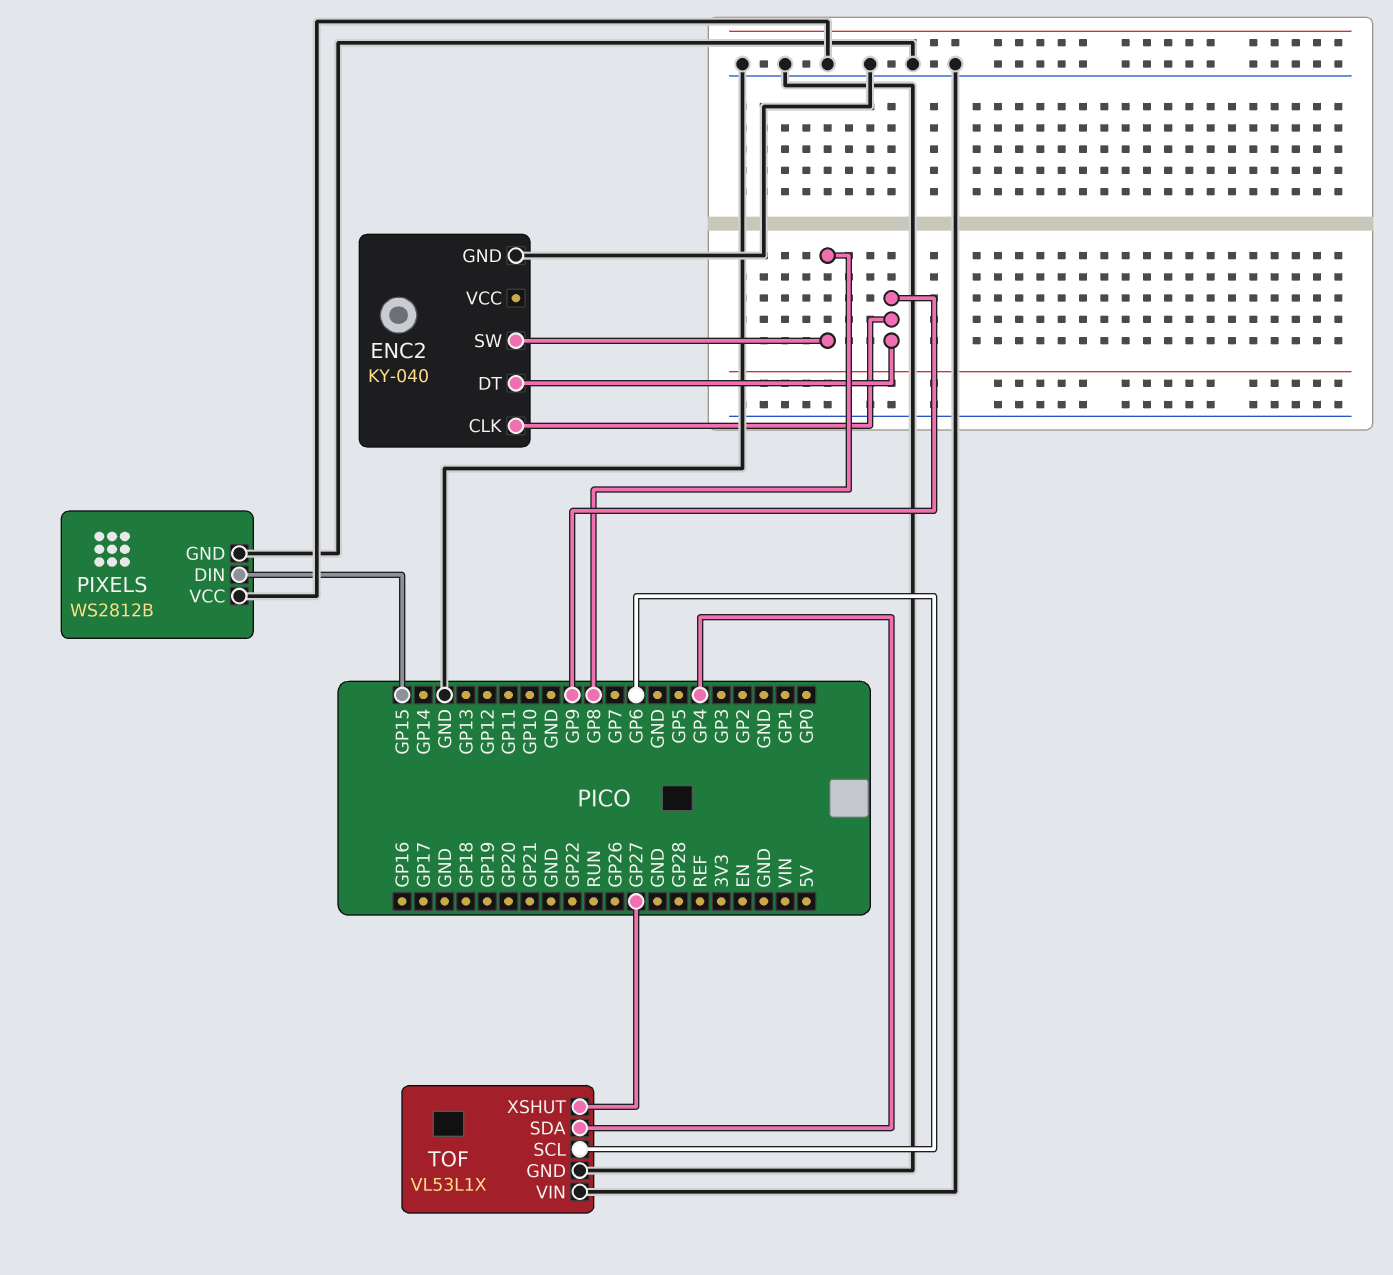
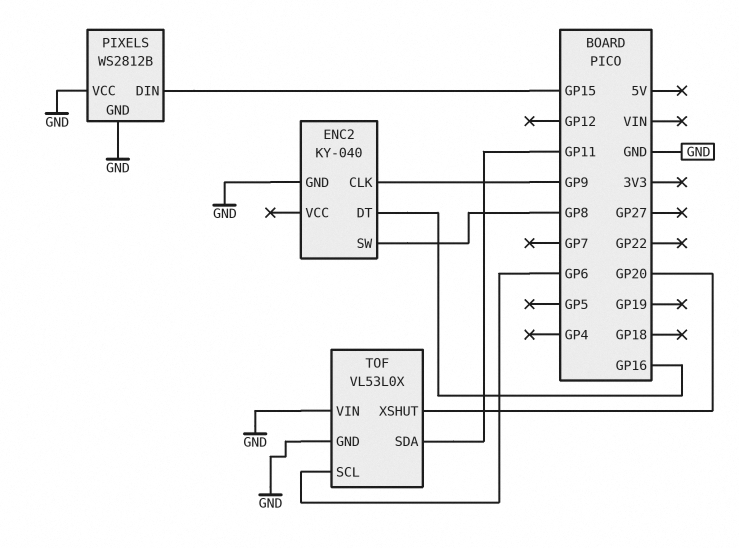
ENC2 pin DT: GP9 -> GP16
TOF: VL53L1X -> VL53L0X
TOF pin SDA: GP4 -> GP11
TOF pin XSHUT: GP27 -> GP20

